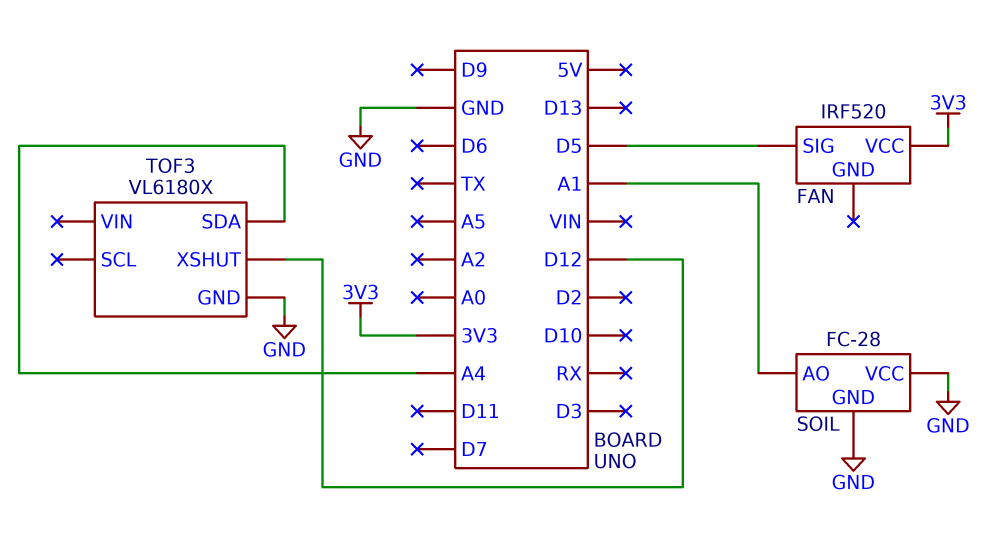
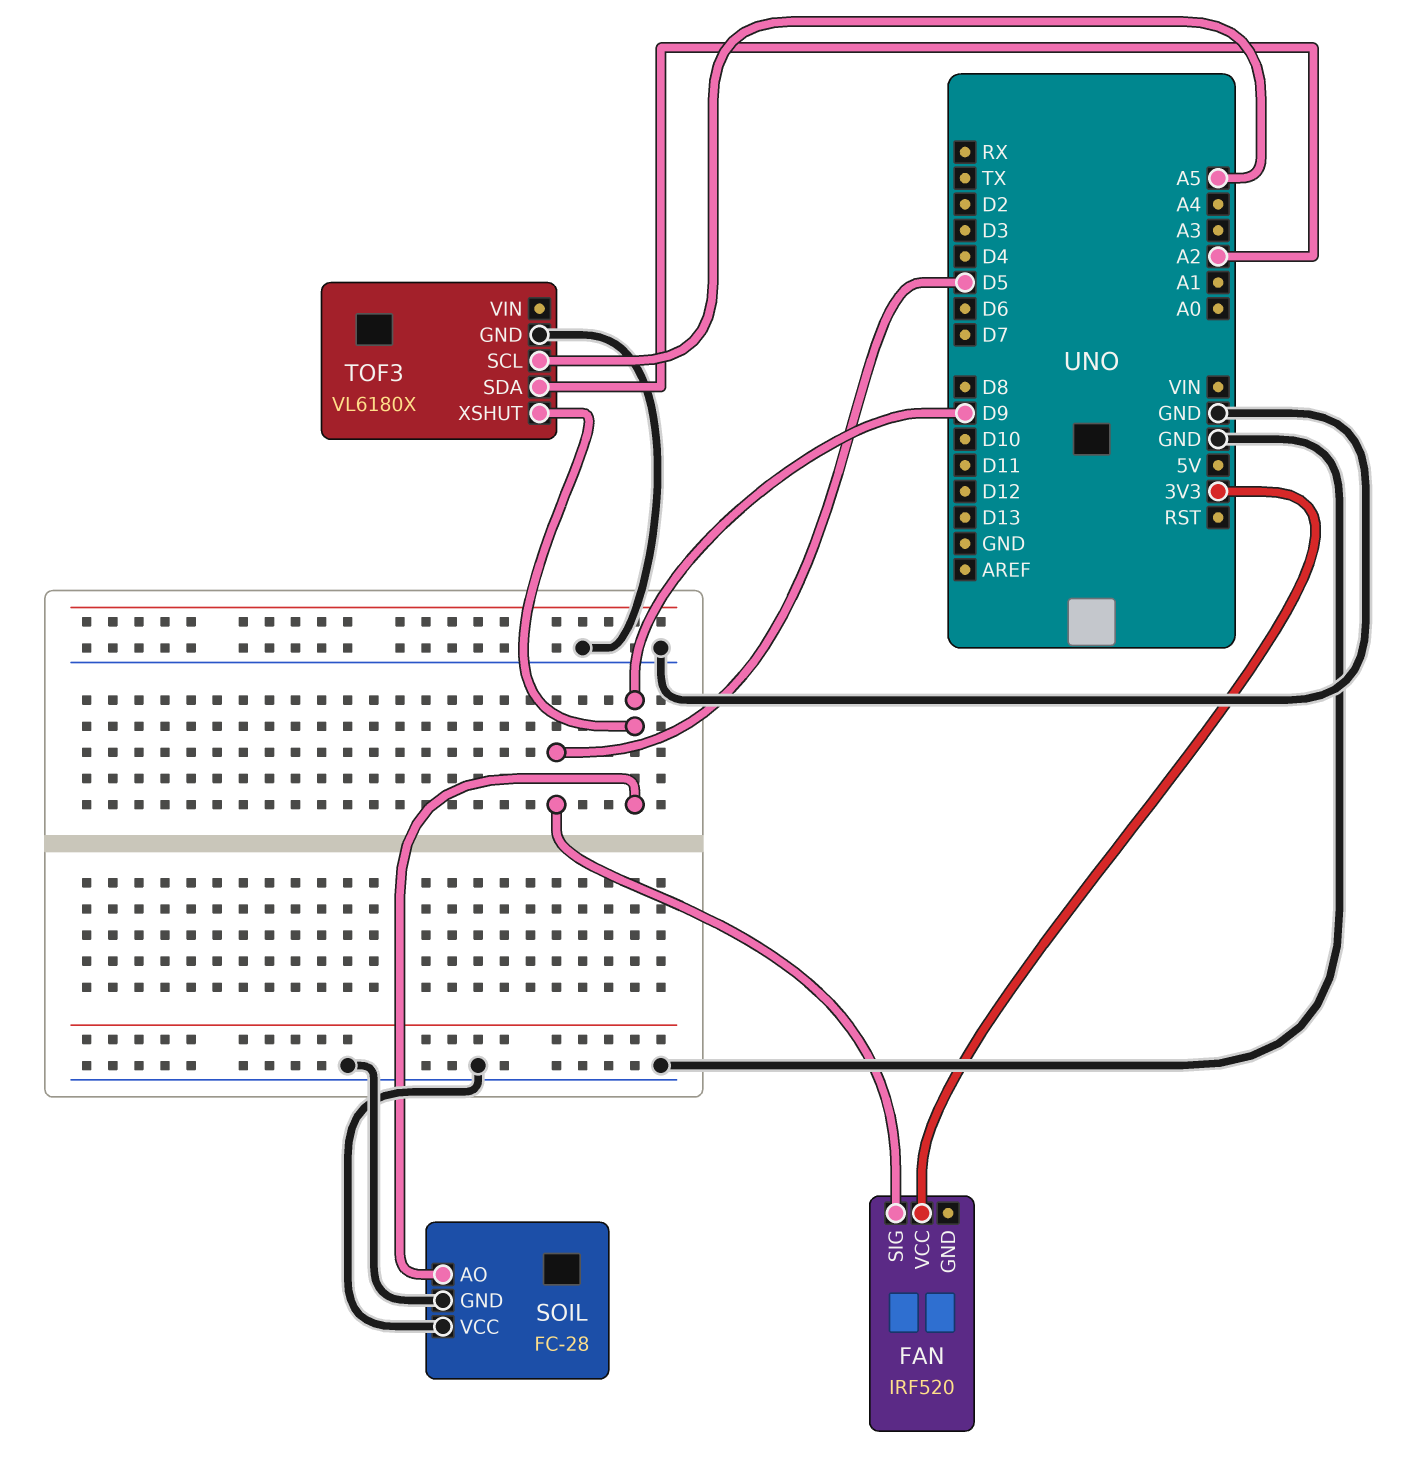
SOIL pin AO: A1 -> D9
TOF3 pin SCL: none -> A5
TOF3 pin SDA: A4 -> A2
TOF3 pin XSHUT: D12 -> D9

